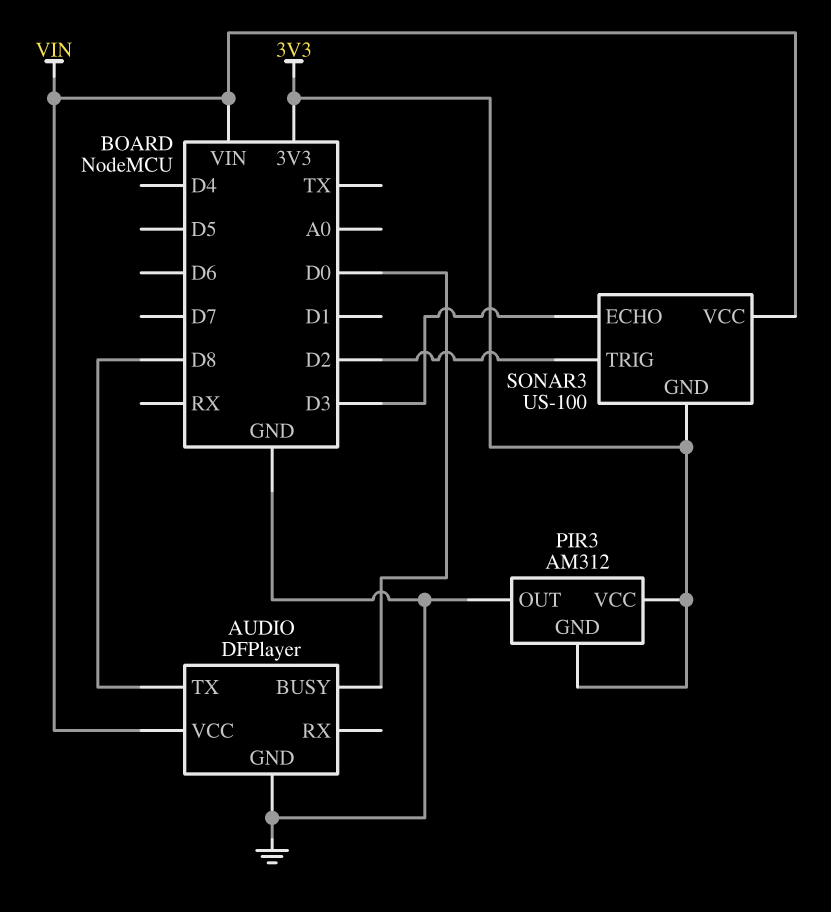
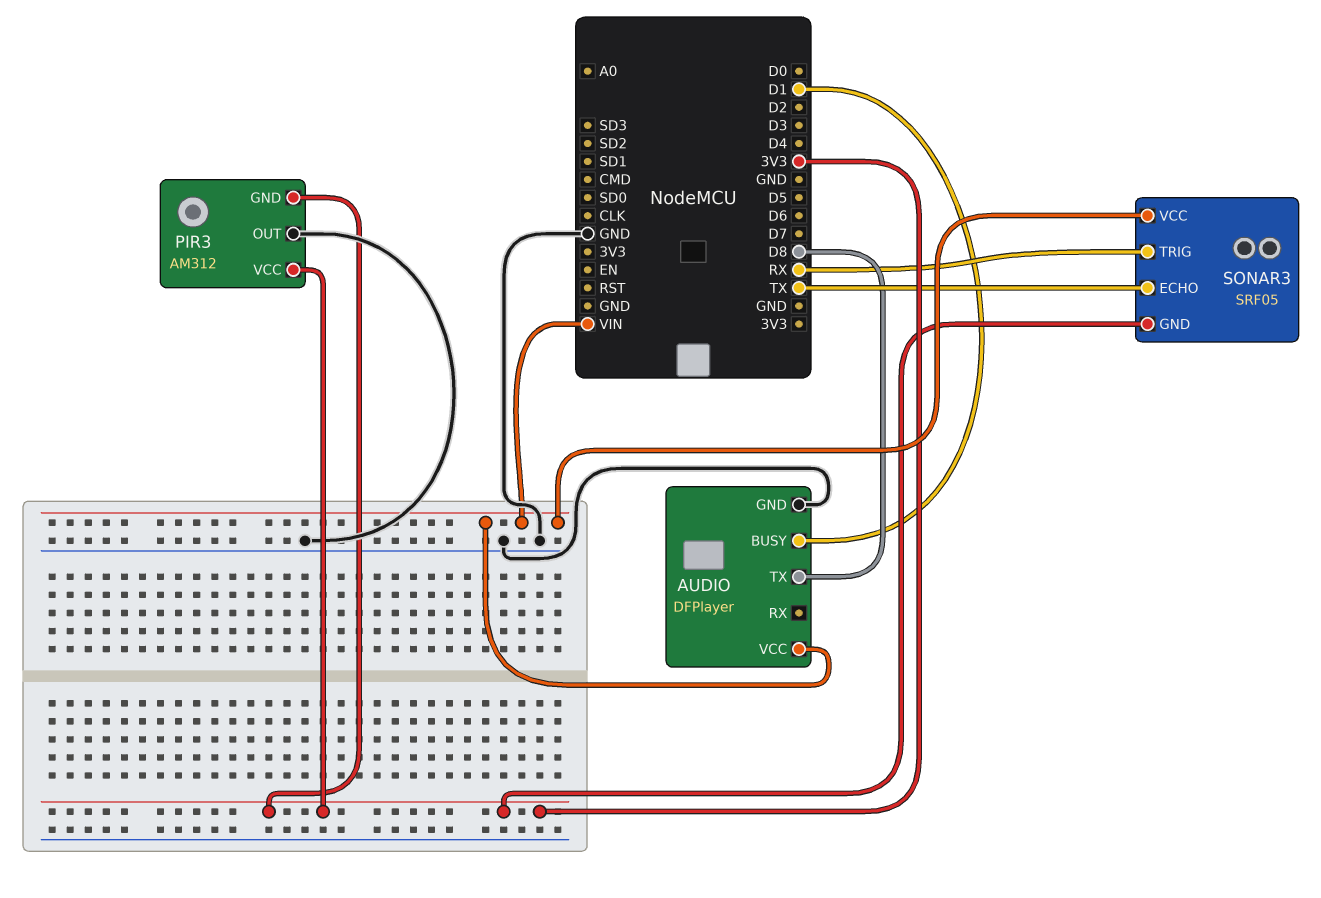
AUDIO pin BUSY: D0 -> D1
SONAR3: US-100 -> SRF05
SONAR3 pin ECHO: D3 -> TX
SONAR3 pin TRIG: D2 -> RX

